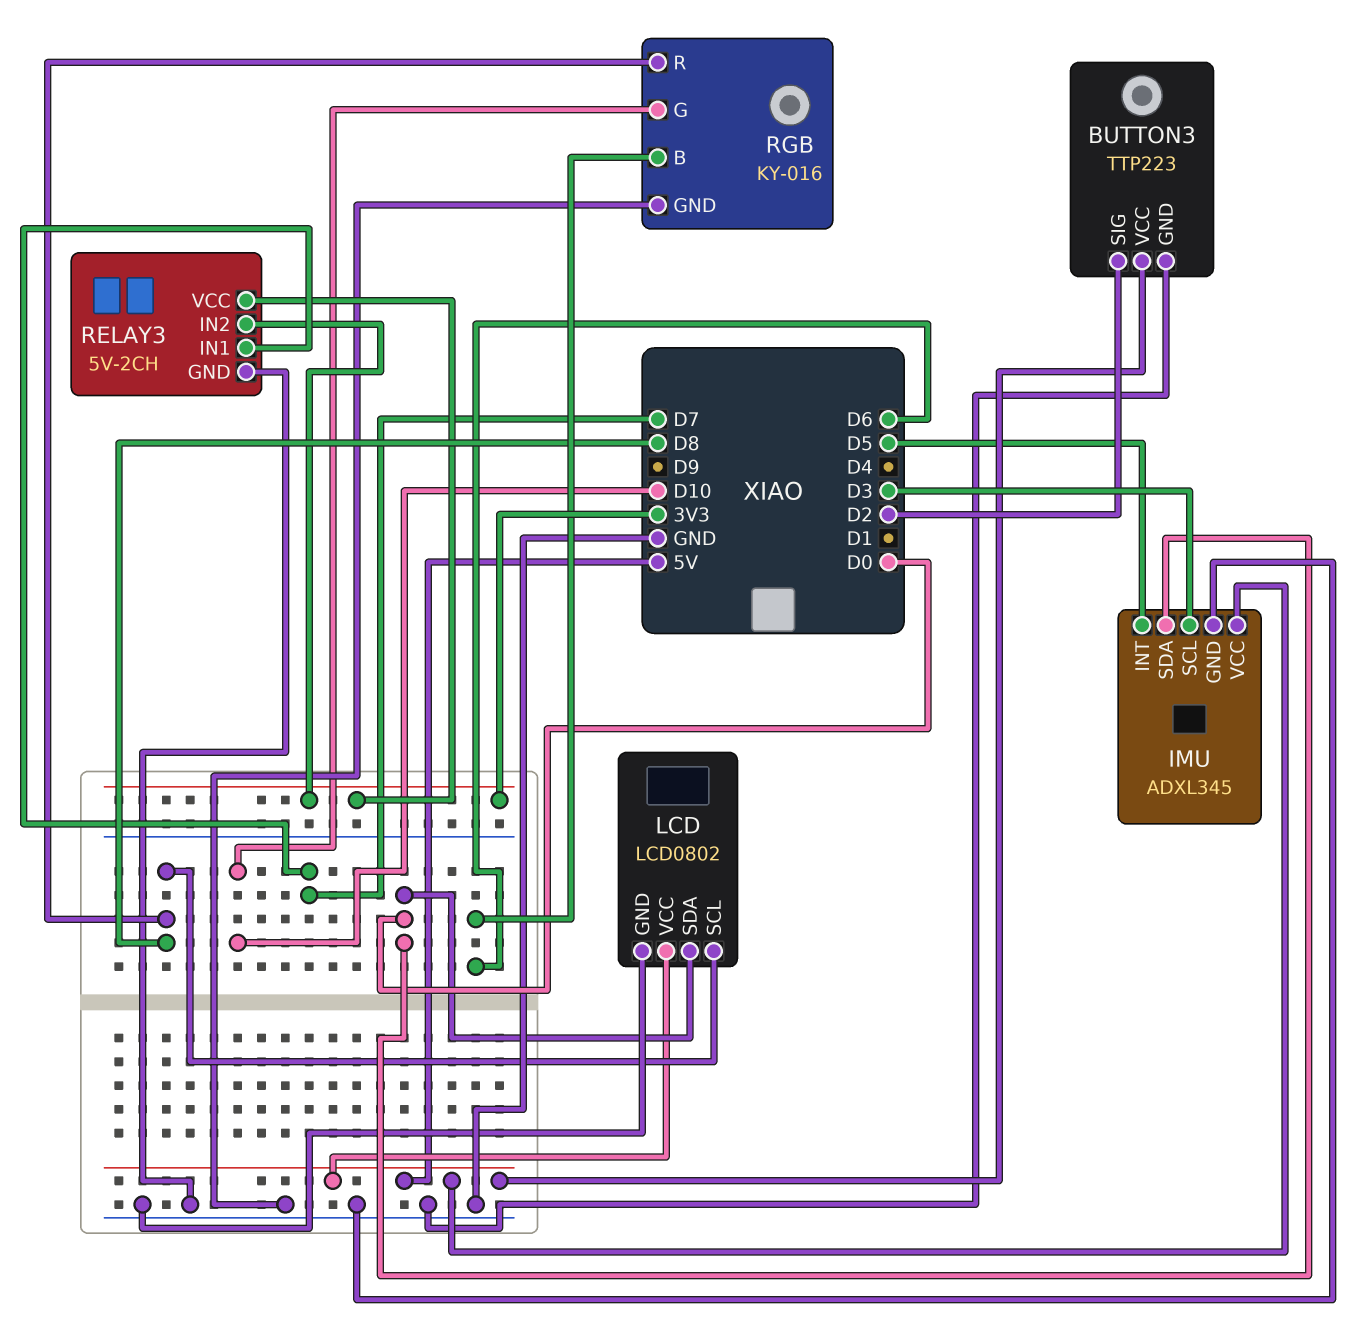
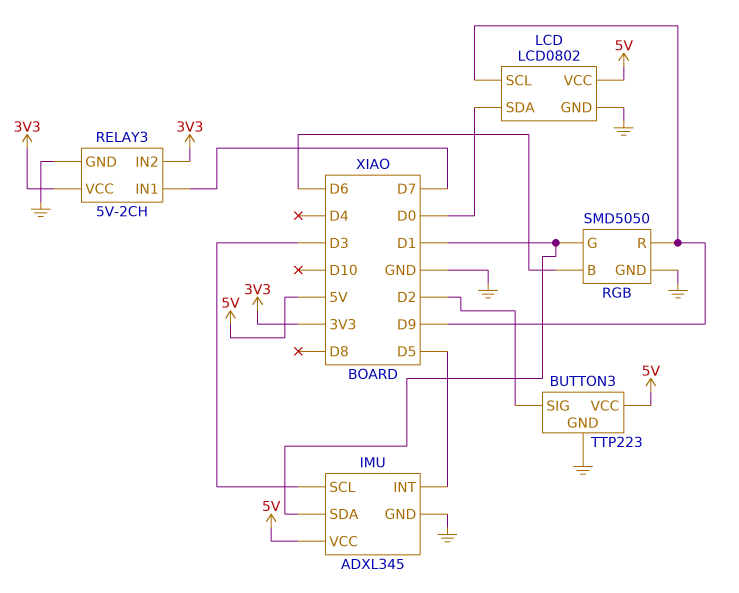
IMU pin SDA: D0 -> D1
LCD pin SCL: D8 -> D9
RGB: KY-016 -> SMD5050
RGB pin G: D10 -> D1
RGB pin R: D8 -> D9

